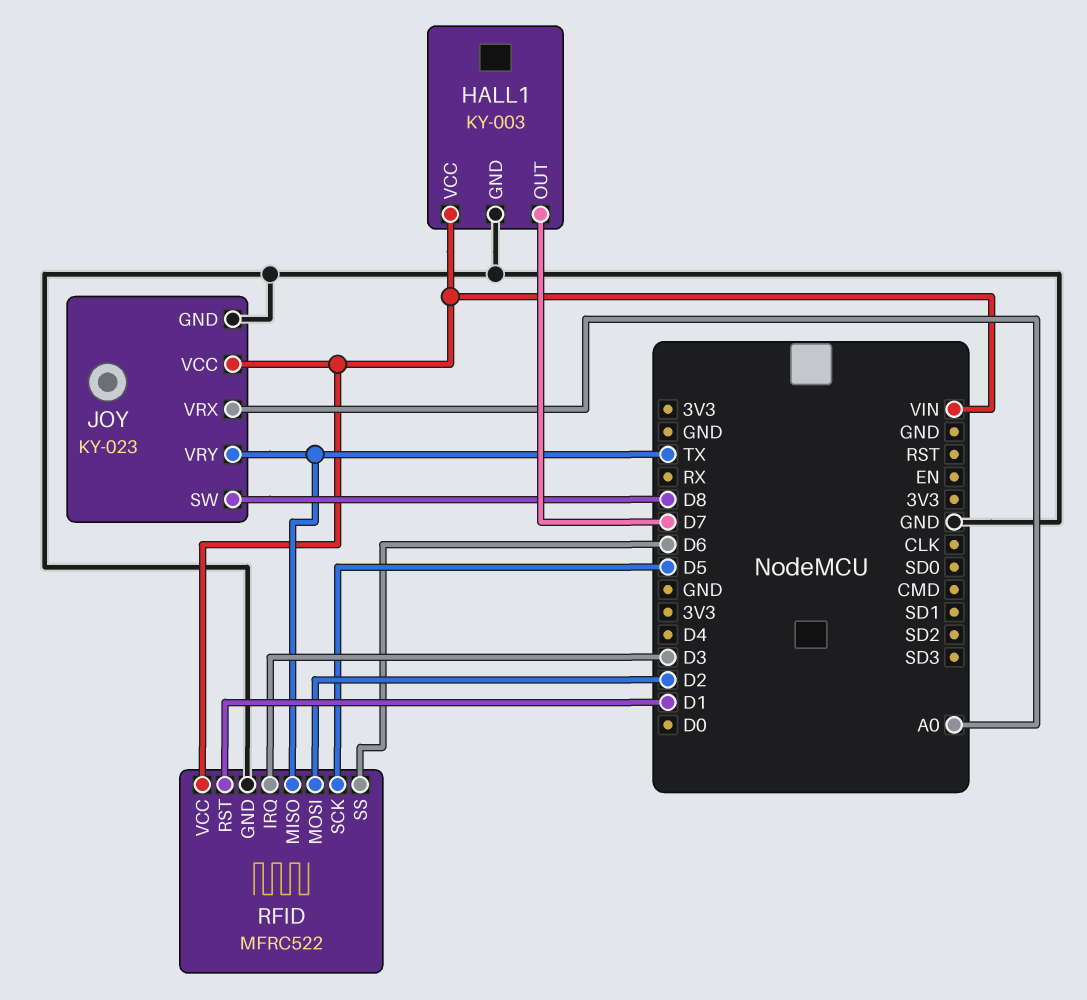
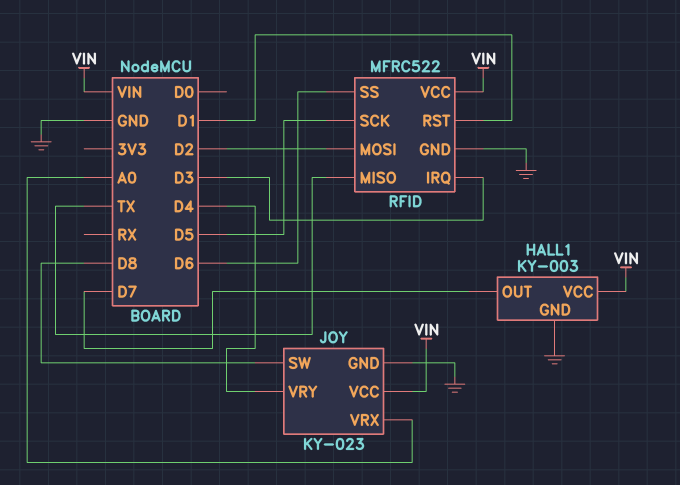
JOY pin VRY: TX -> D4

